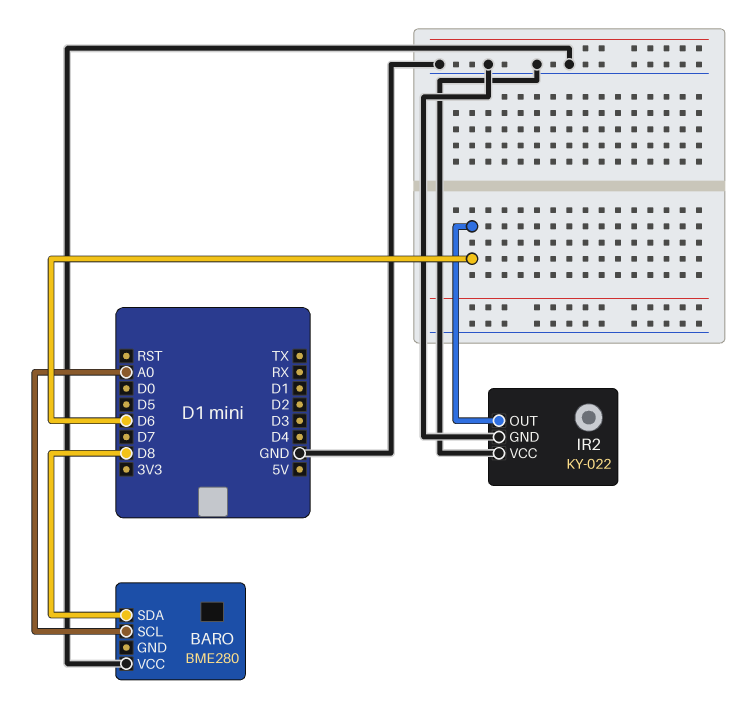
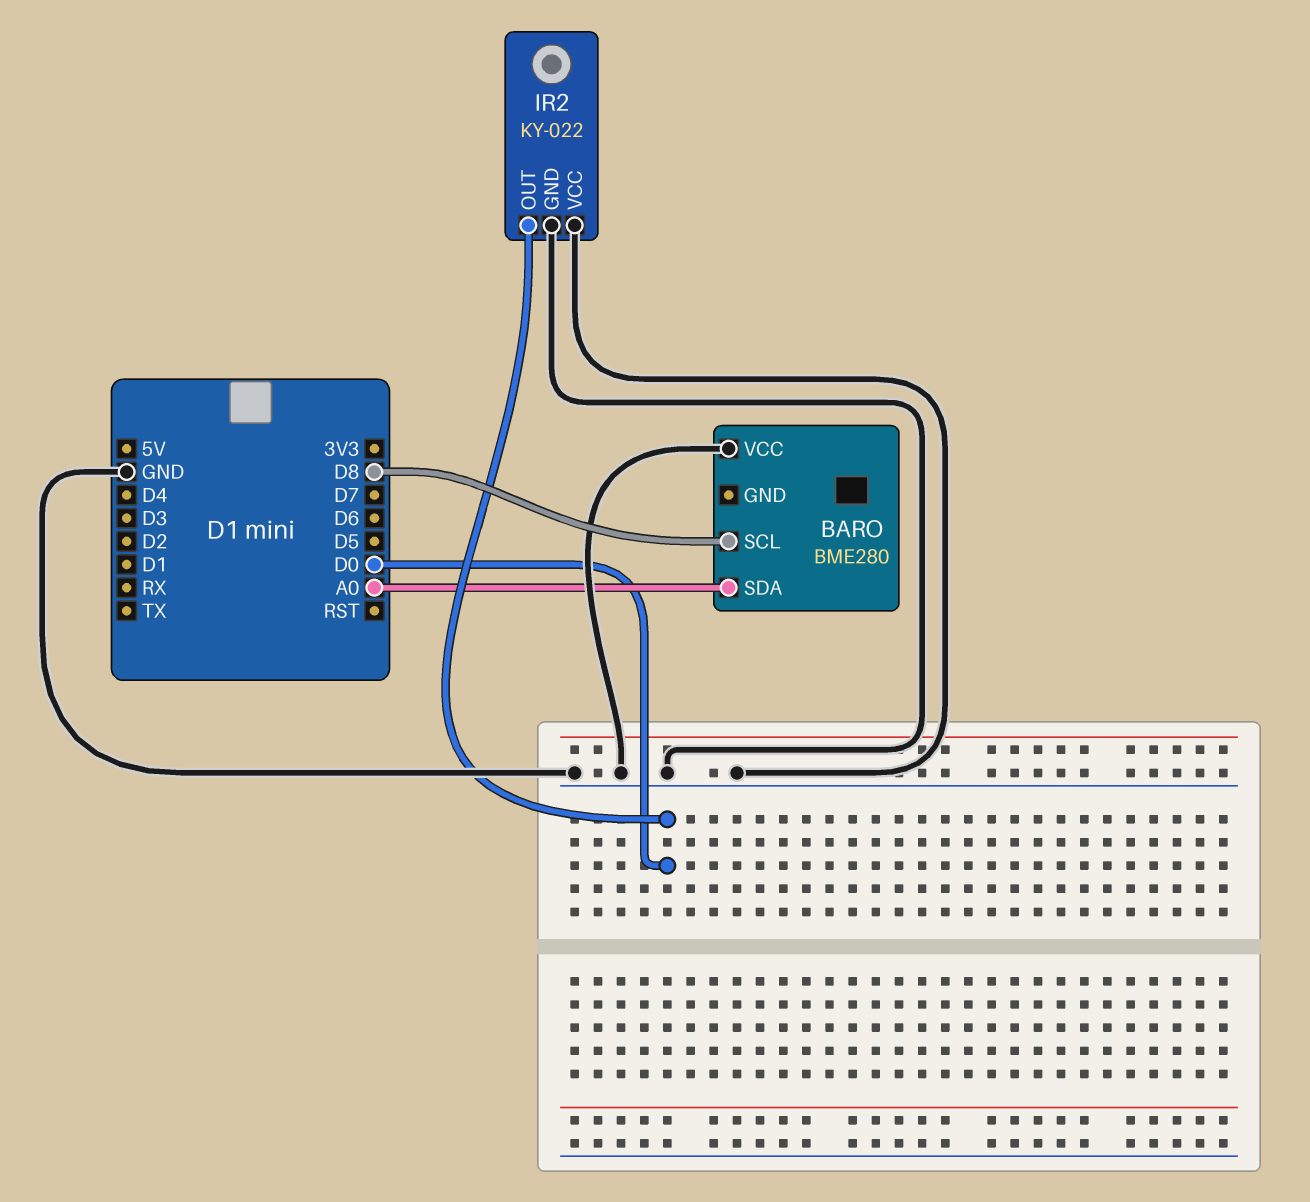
BARO pin SCL: A0 -> D8
BARO pin SDA: D8 -> A0
IR2 pin OUT: D6 -> D0

